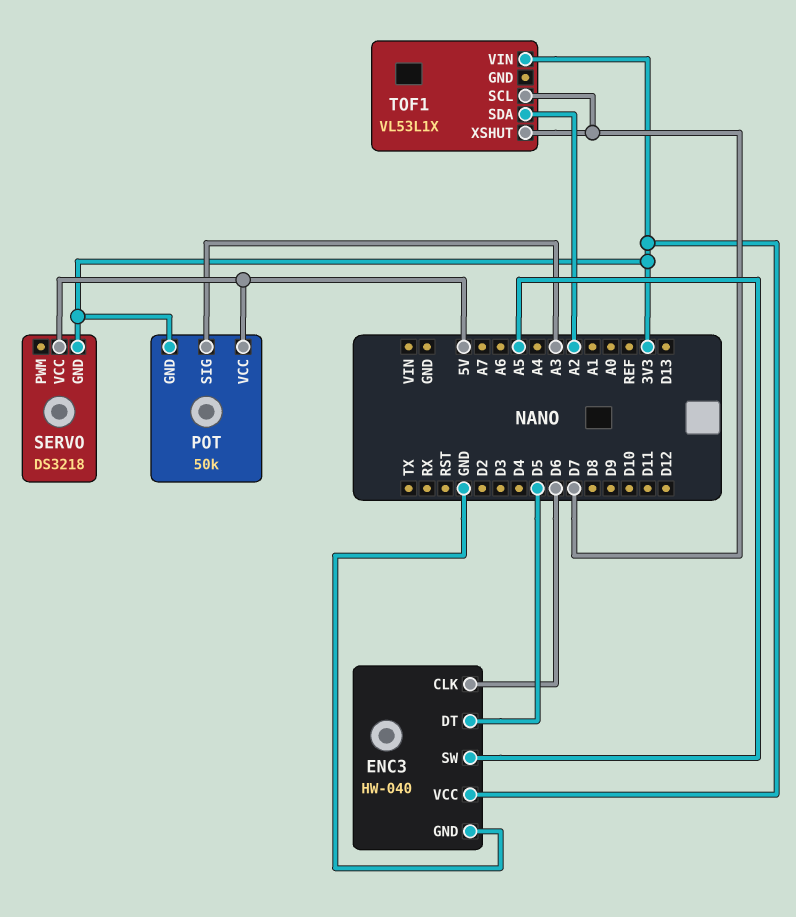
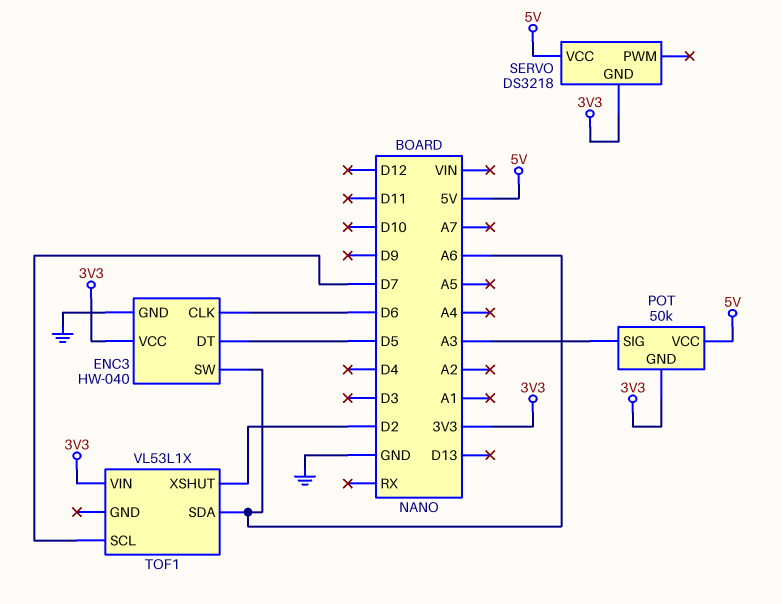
ENC3 pin SW: A5 -> A6
TOF1 pin SDA: A2 -> A6
TOF1 pin XSHUT: D7 -> D2

